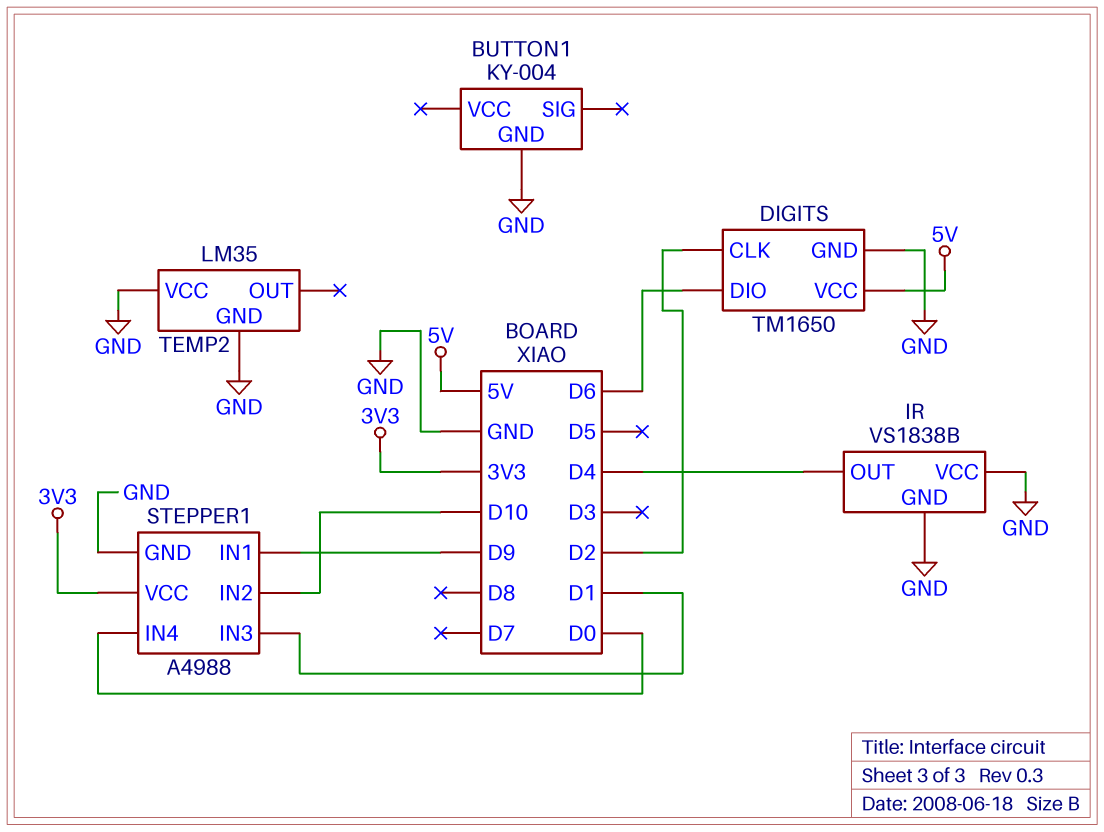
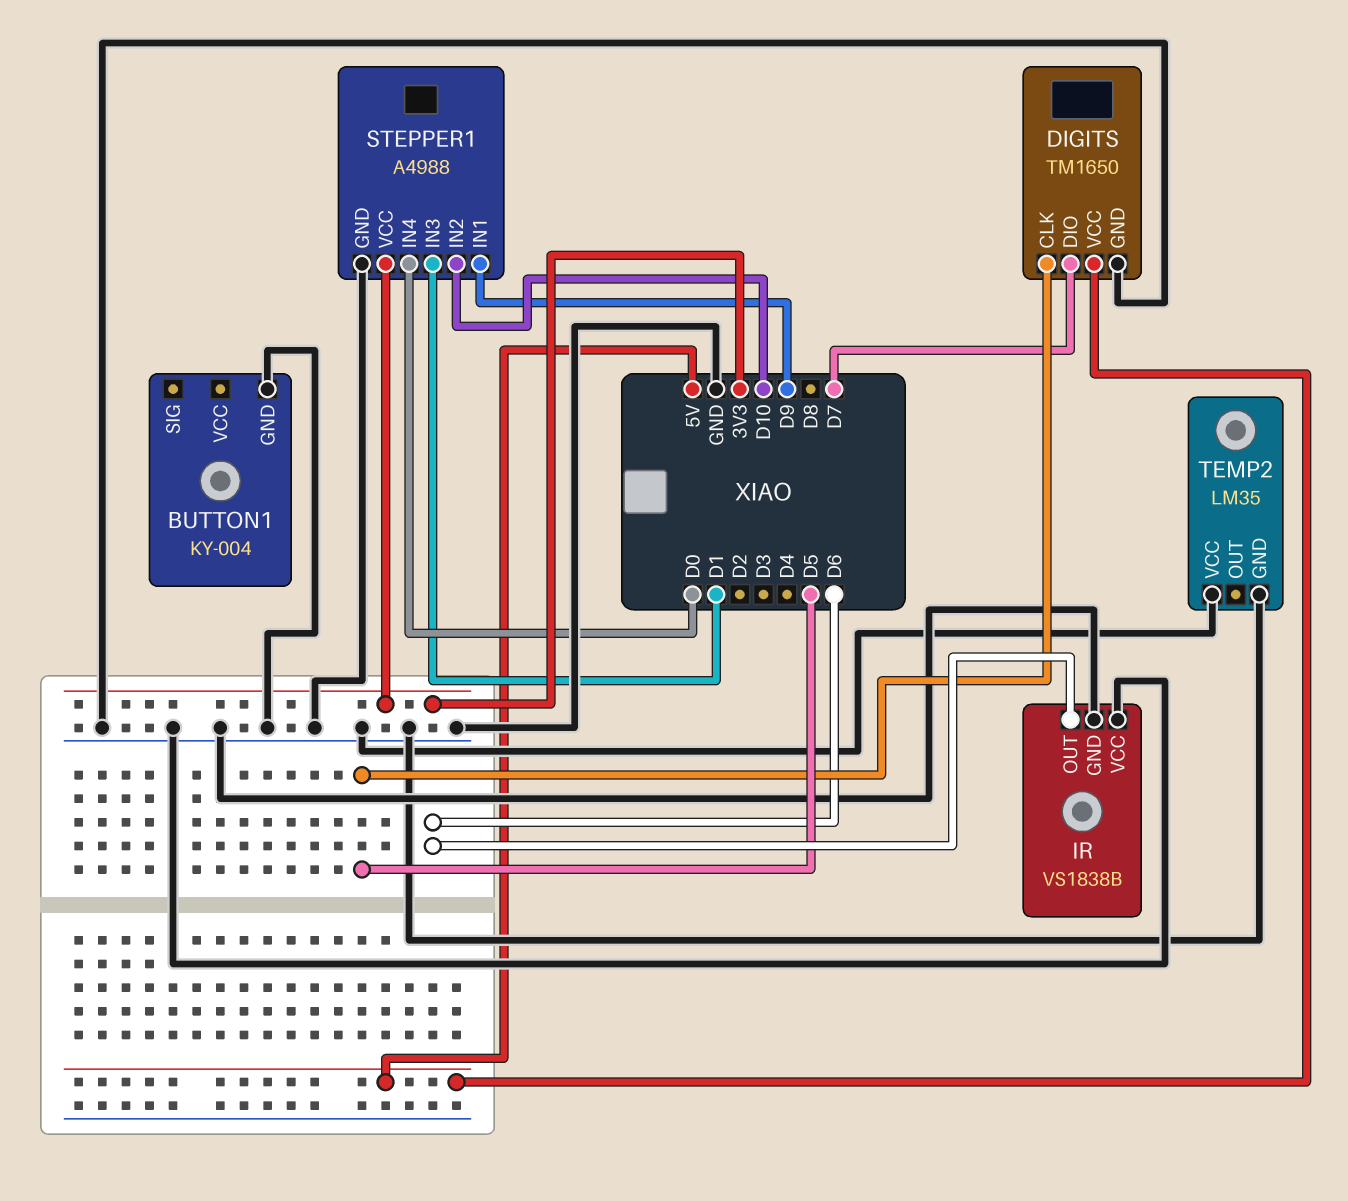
DIGITS pin CLK: D2 -> D5
DIGITS pin DIO: D6 -> D7
IR pin OUT: D4 -> D6

